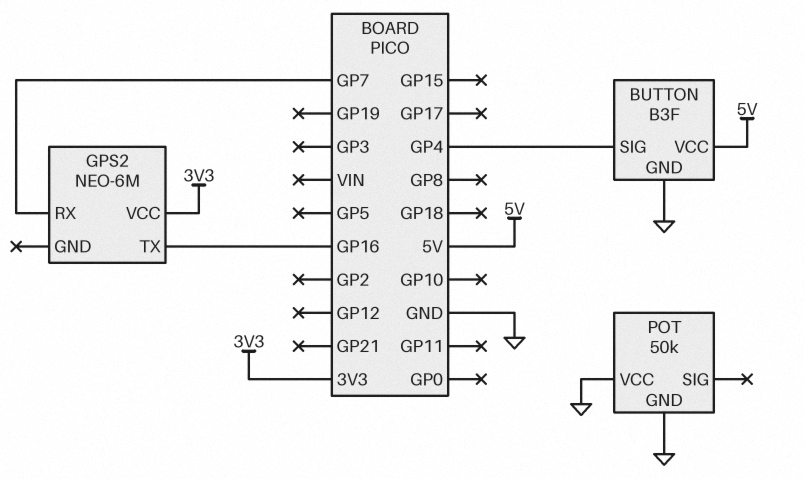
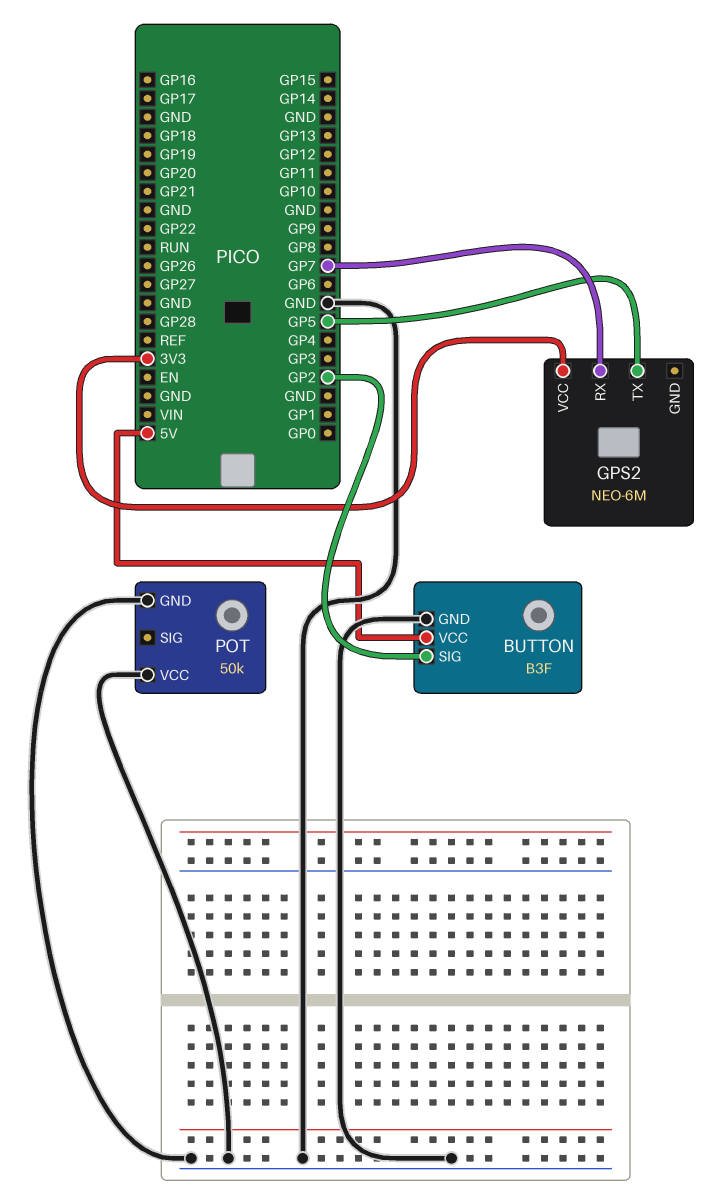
BUTTON pin SIG: GP4 -> GP2
GPS2 pin TX: GP16 -> GP5

